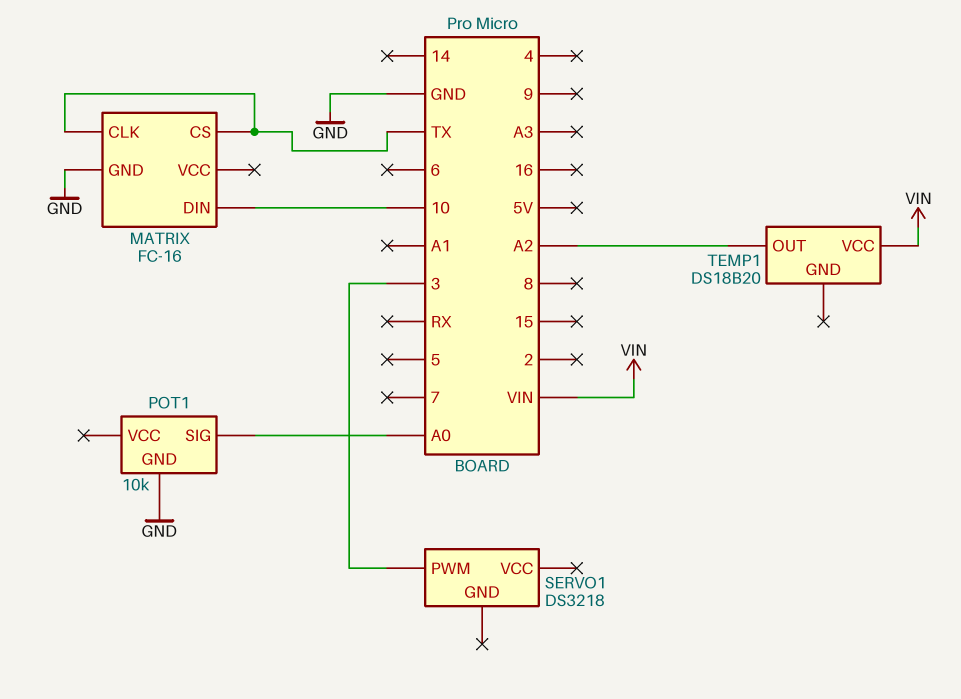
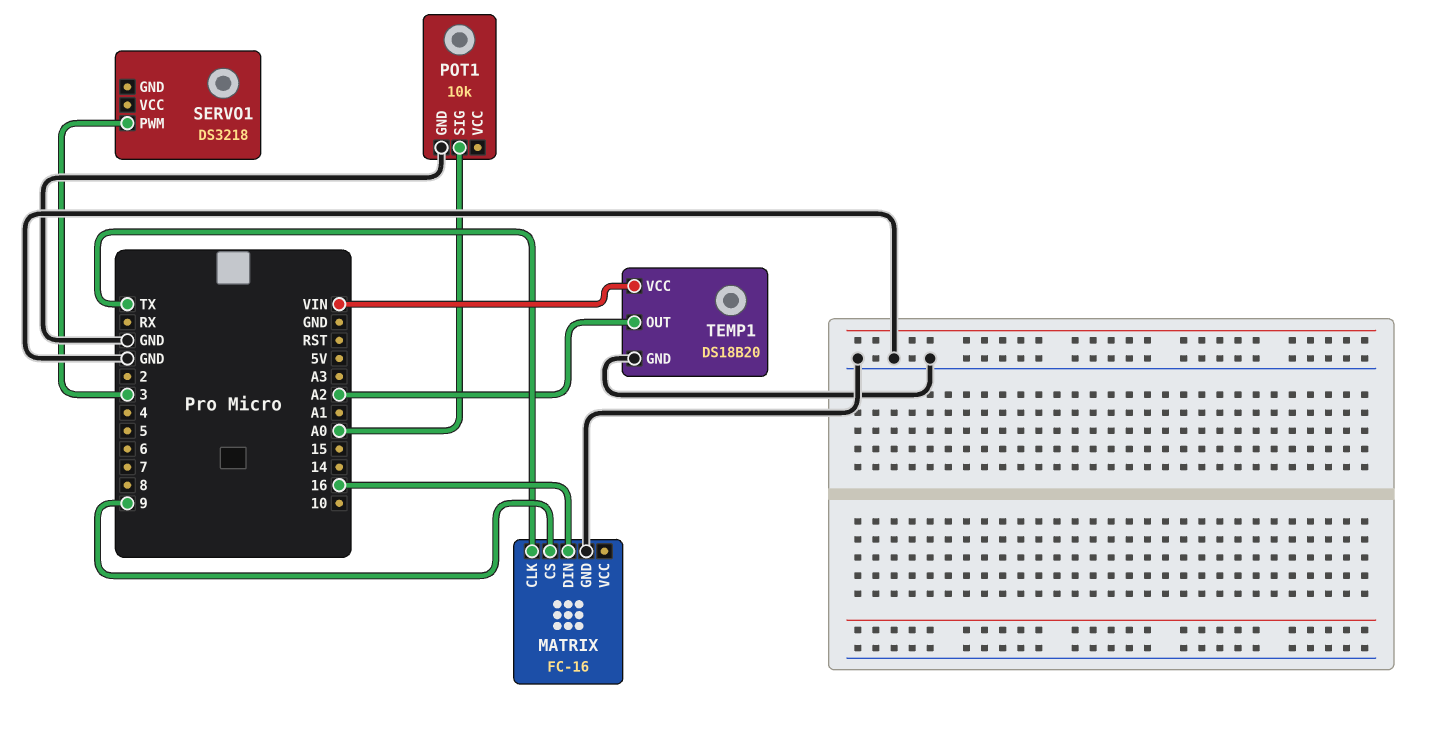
MATRIX pin CS: TX -> 9
MATRIX pin DIN: 10 -> 16
TEMP1 pin GND: none -> GND

